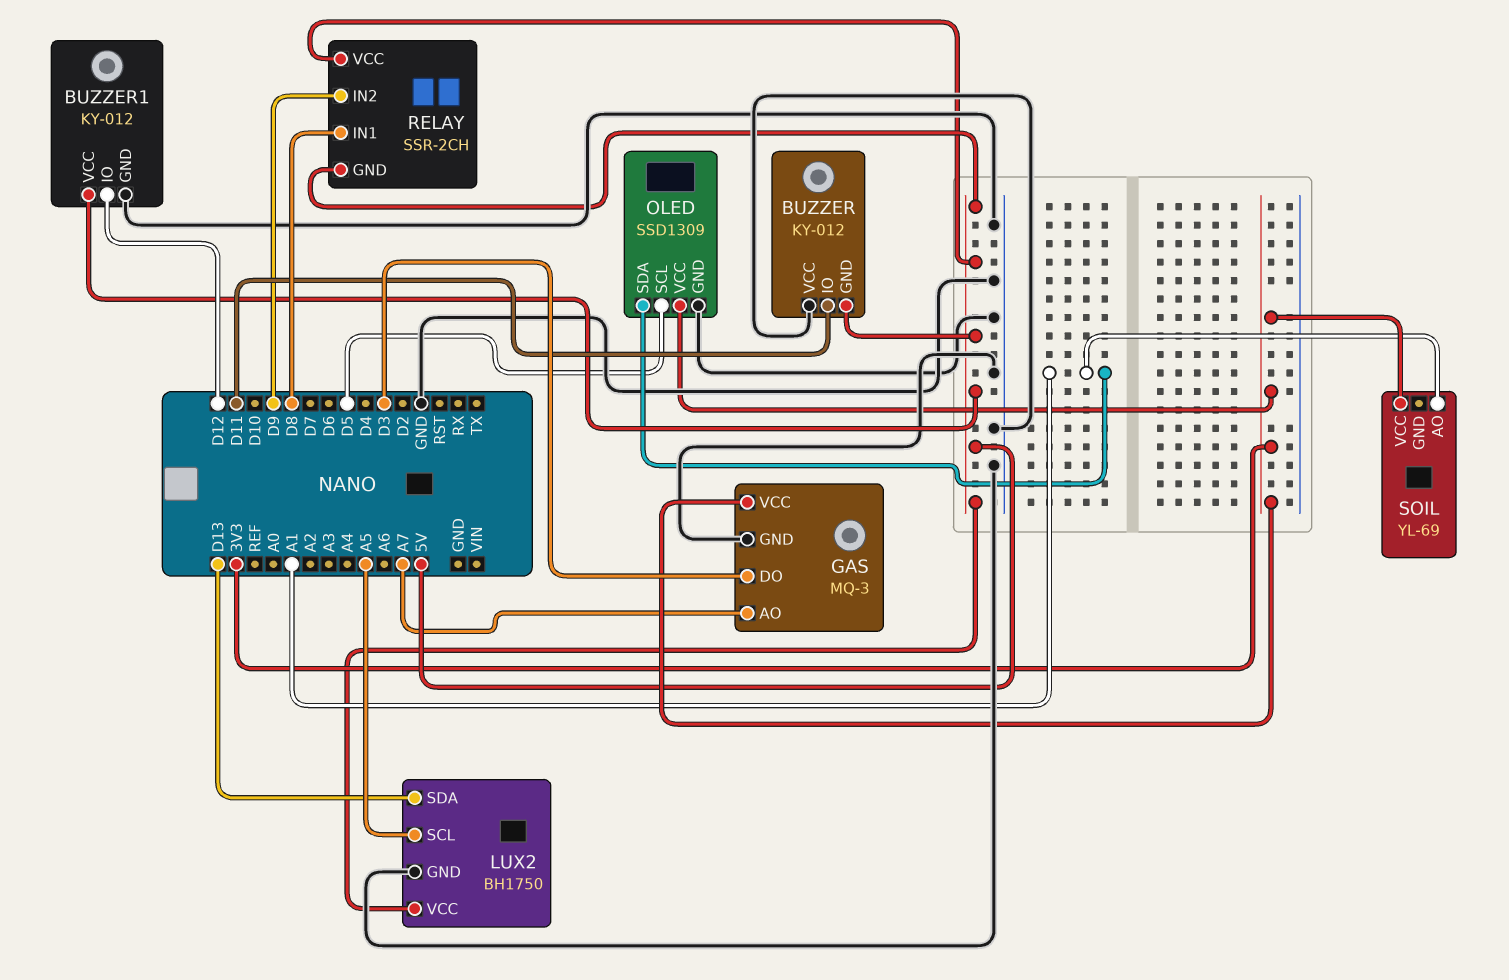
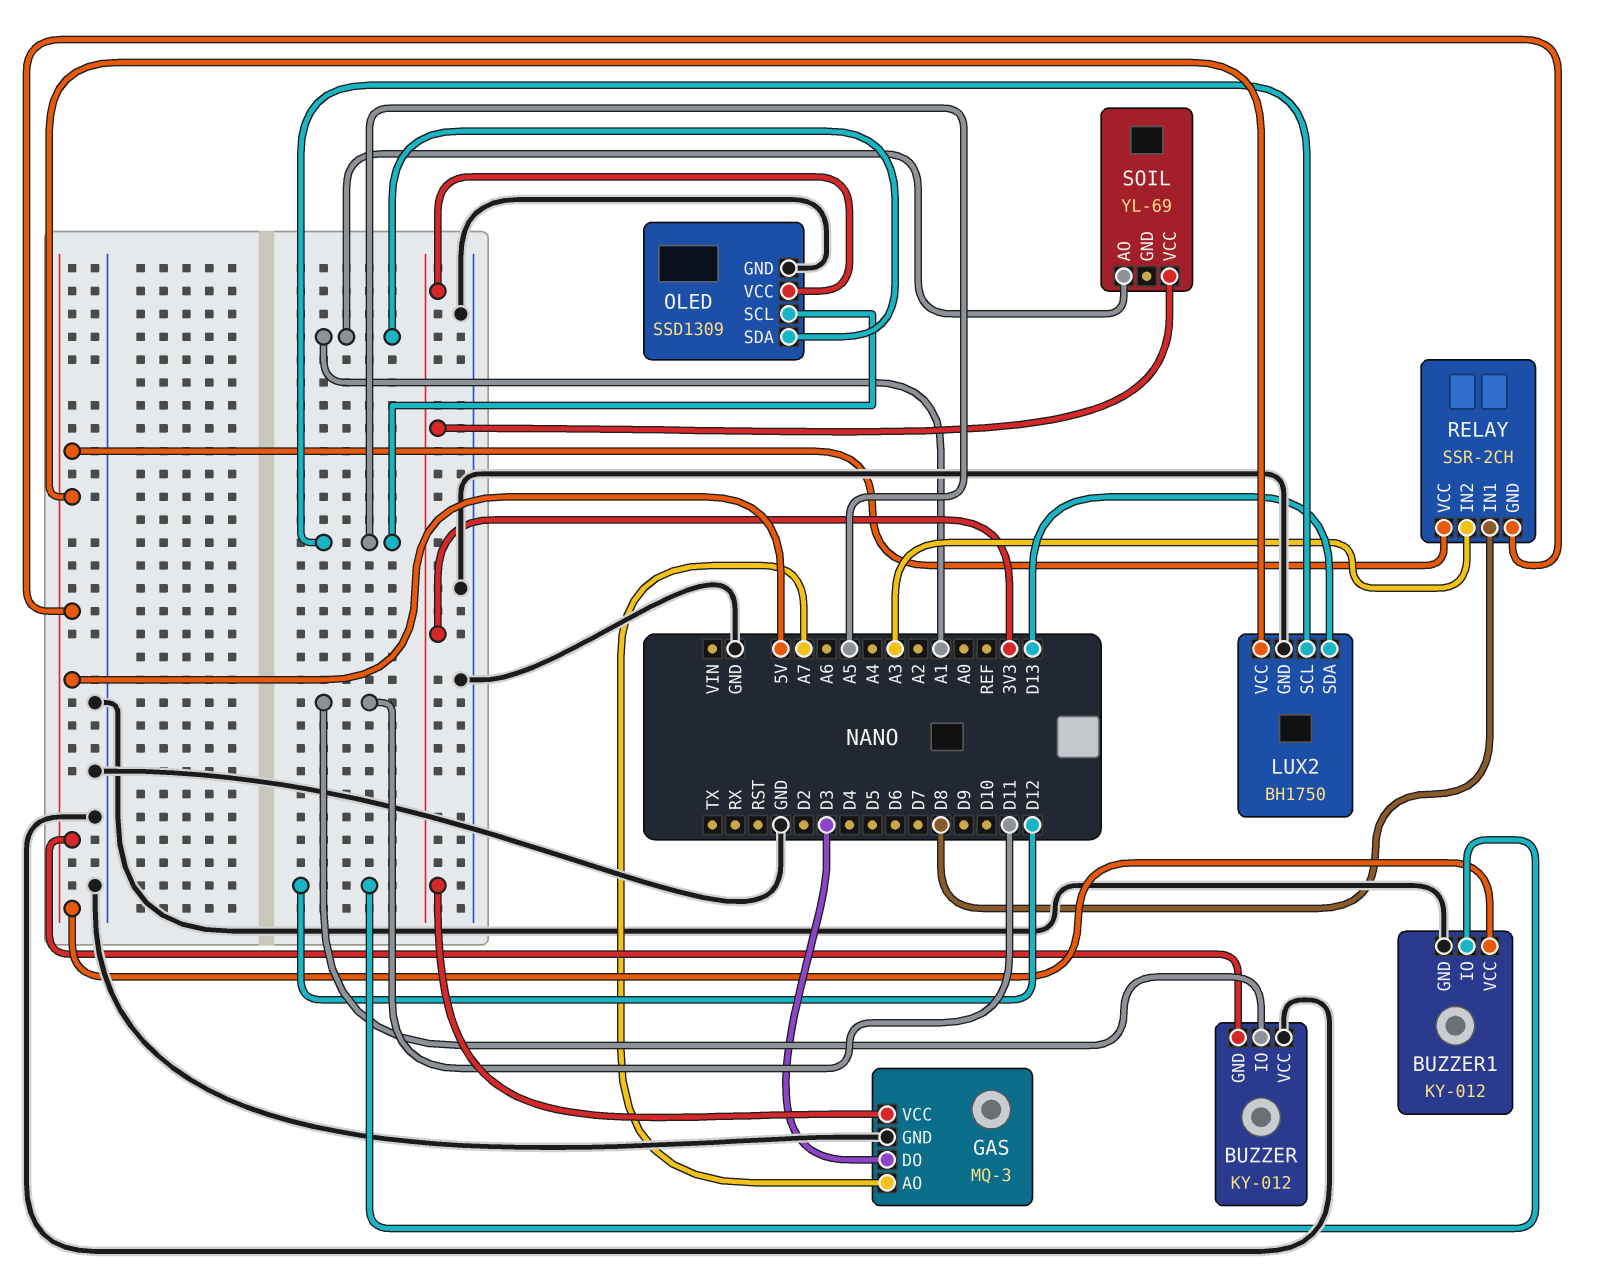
OLED pin SCL: D5 -> A5
RELAY pin IN2: D9 -> A3

